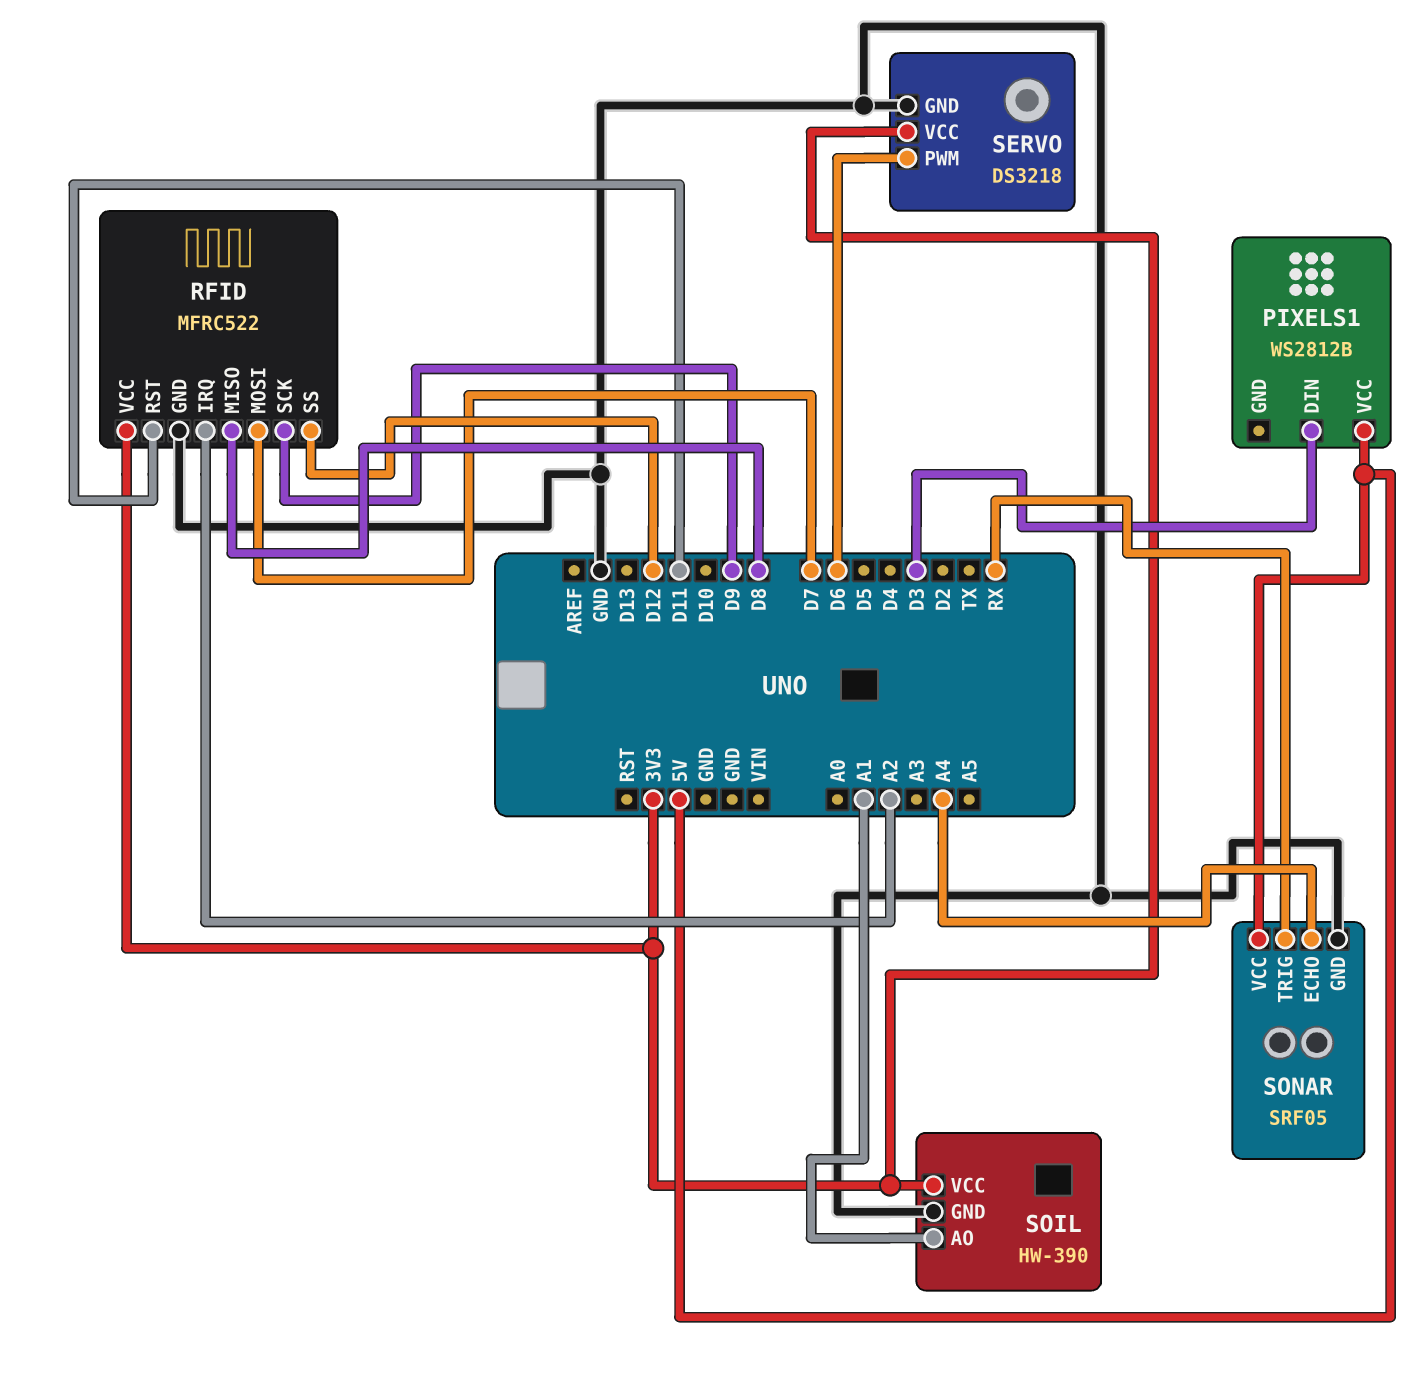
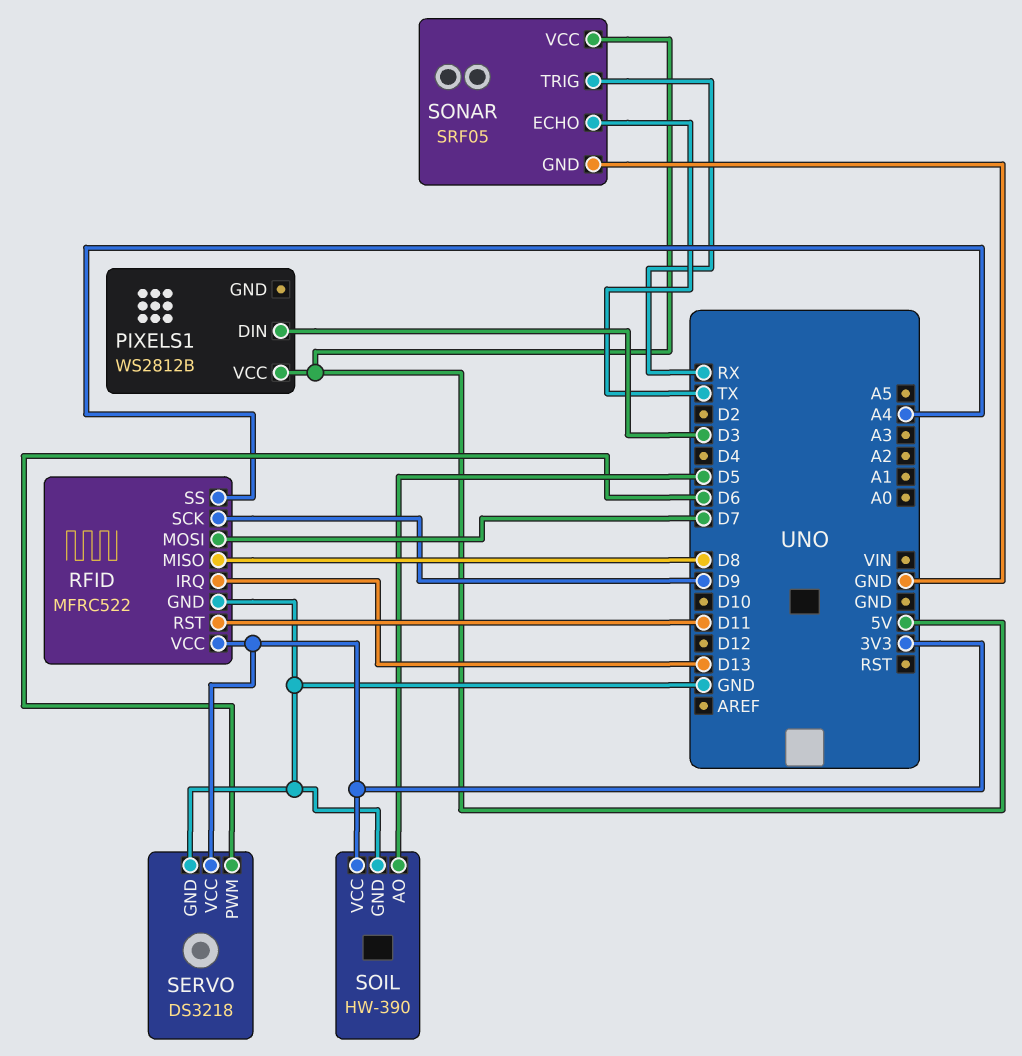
RFID pin IRQ: A2 -> D13
RFID pin SS: D12 -> A4
SOIL pin AO: A1 -> D5
SONAR pin ECHO: A4 -> TX

